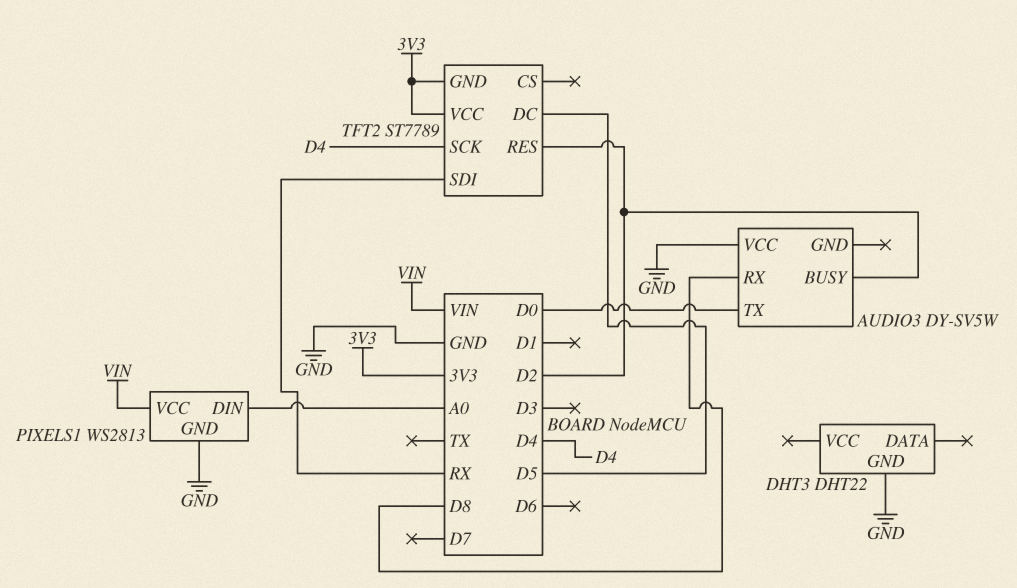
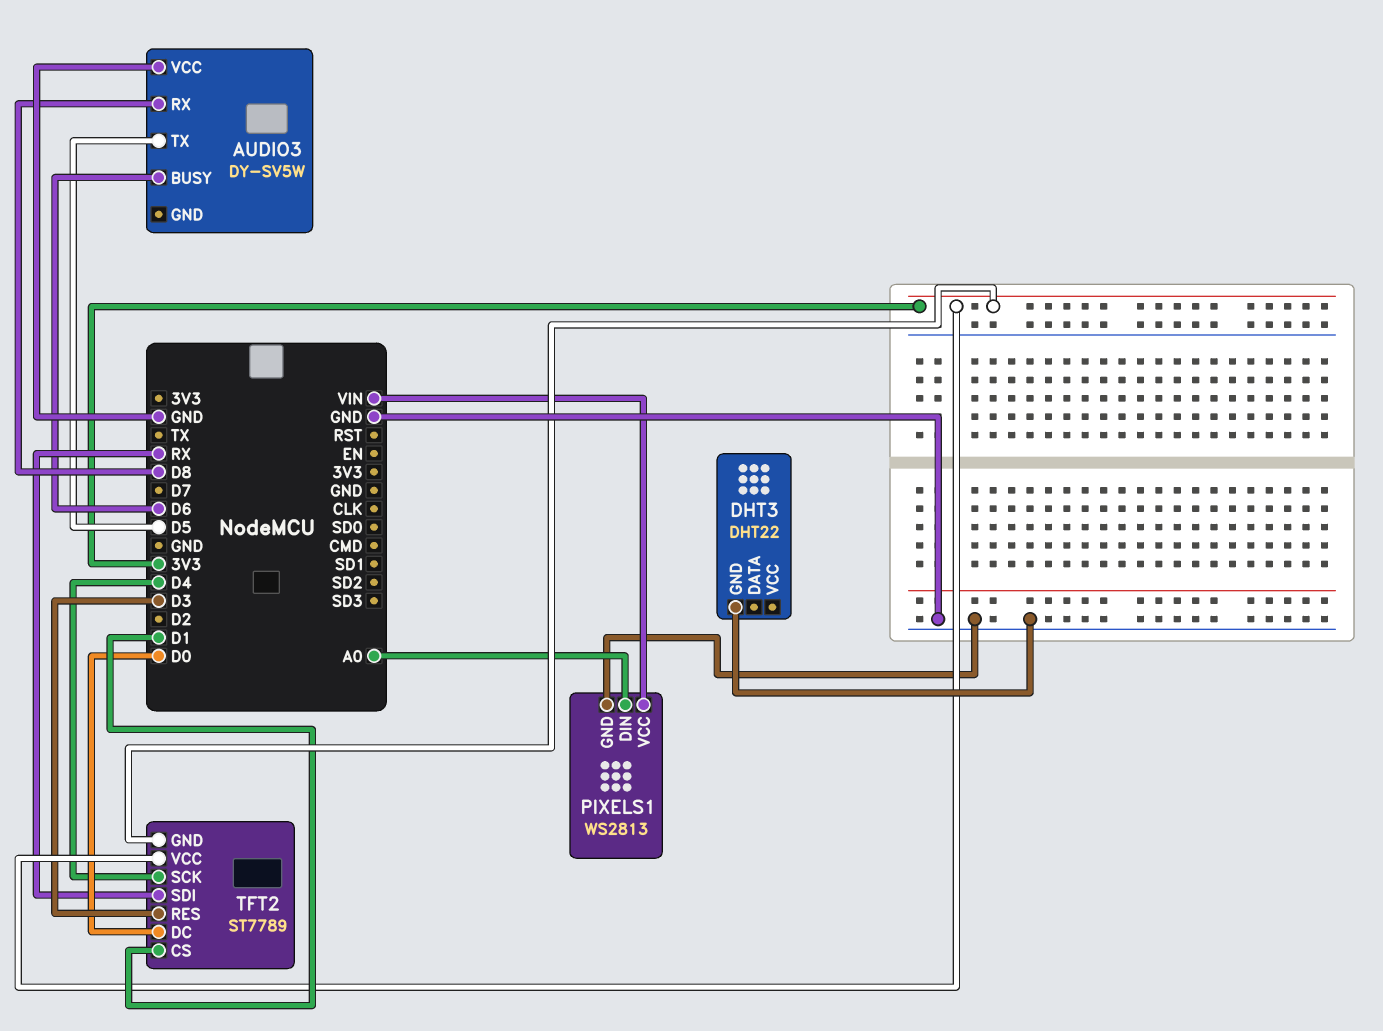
AUDIO3 pin BUSY: D2 -> D6
AUDIO3 pin TX: D0 -> D5
TFT2 pin CS: none -> D1
TFT2 pin DC: D5 -> D0
TFT2 pin RES: D2 -> D3

